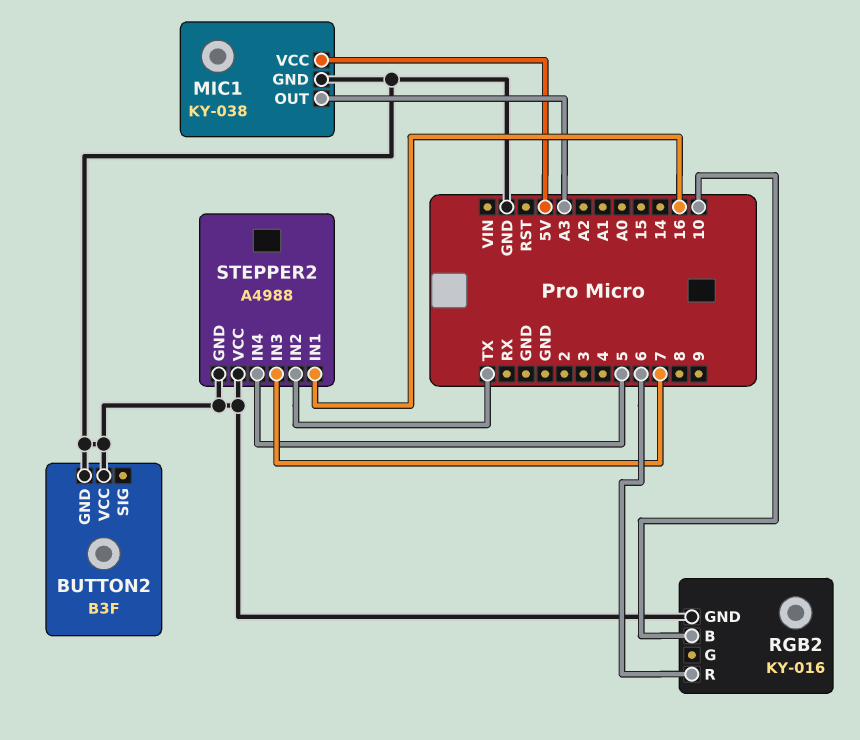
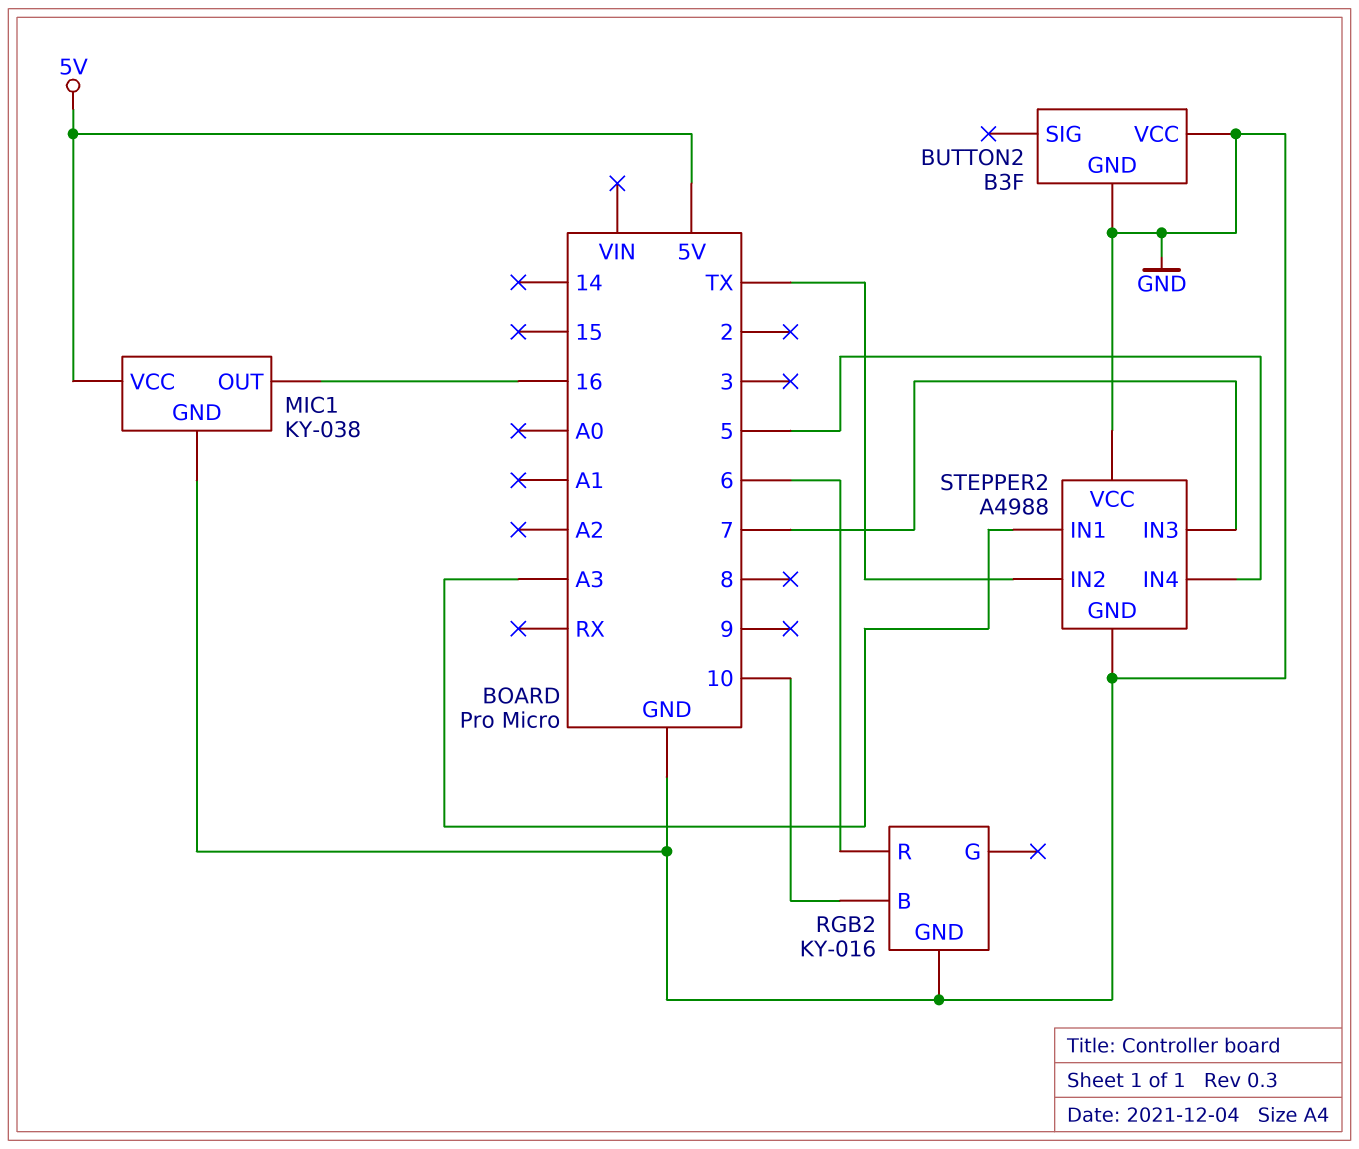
MIC1 pin OUT: A3 -> 16
STEPPER2 pin IN1: 16 -> A3

